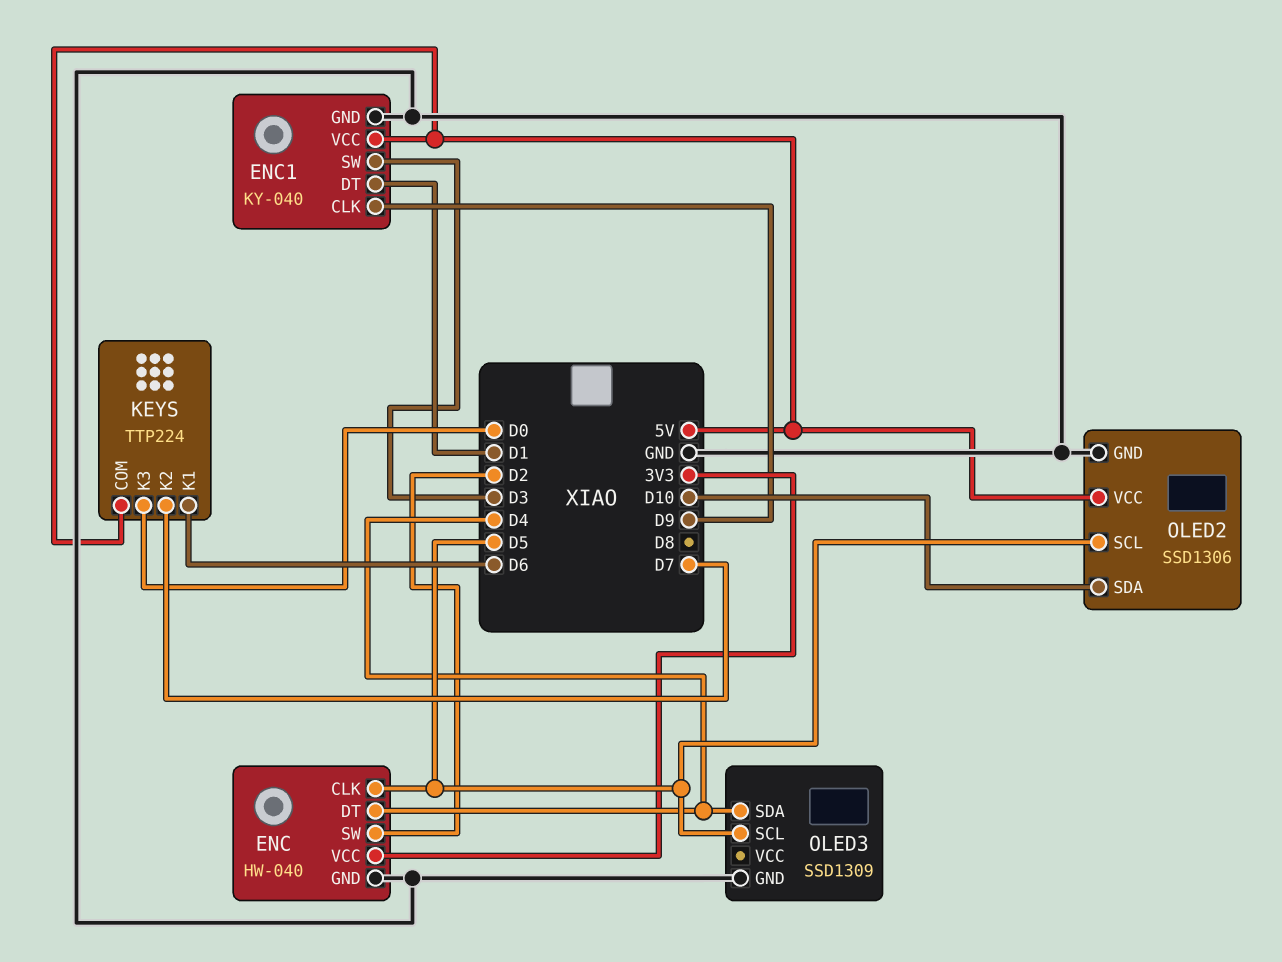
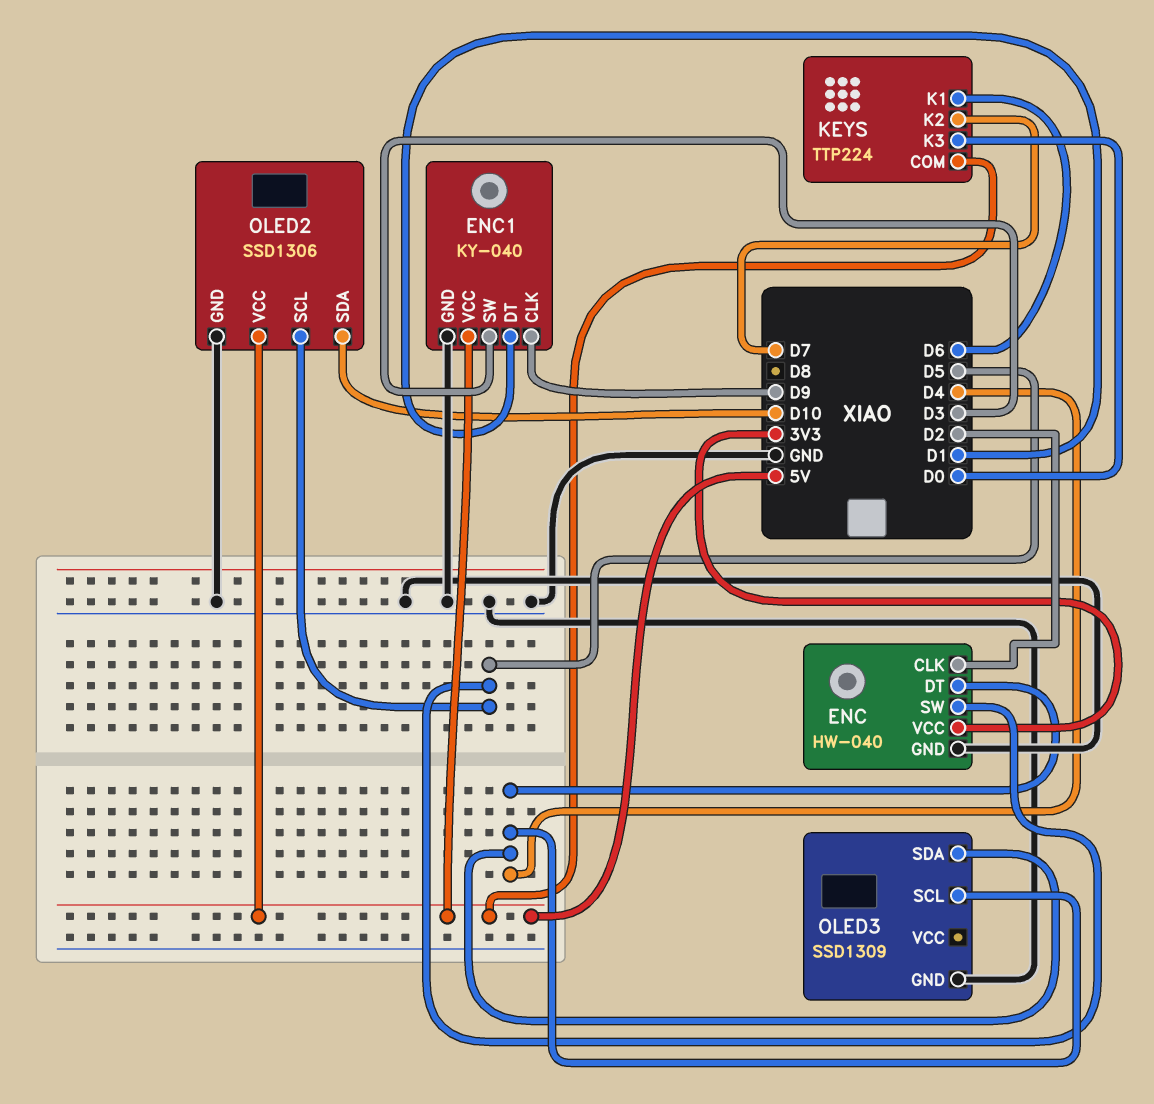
ENC pin CLK: D5 -> D2
ENC pin SW: D2 -> D5
OLED3 pin SCL: D5 -> D4

